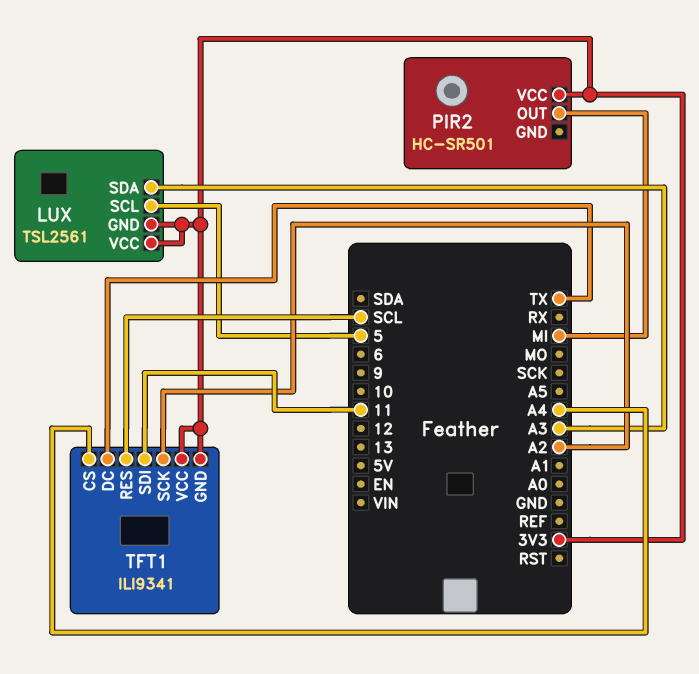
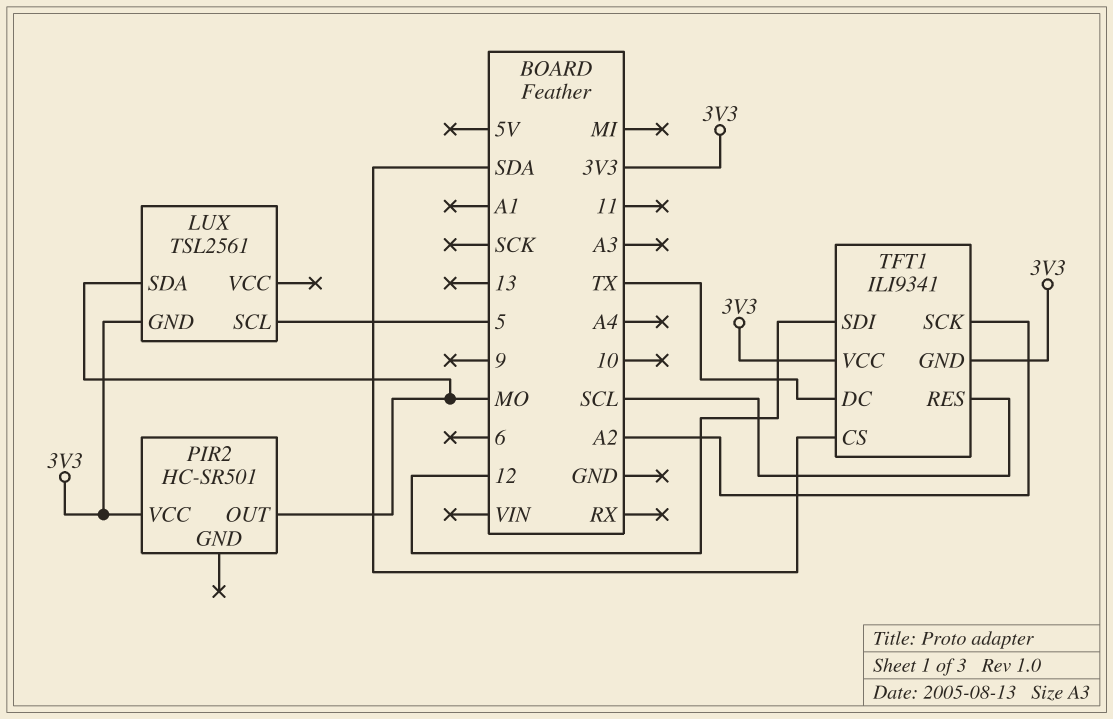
LUX pin SDA: A3 -> MO
LUX pin VCC: 3V3 -> none
PIR2 pin OUT: MI -> MO
TFT1 pin CS: A4 -> SDA
TFT1 pin SDI: 11 -> 12

